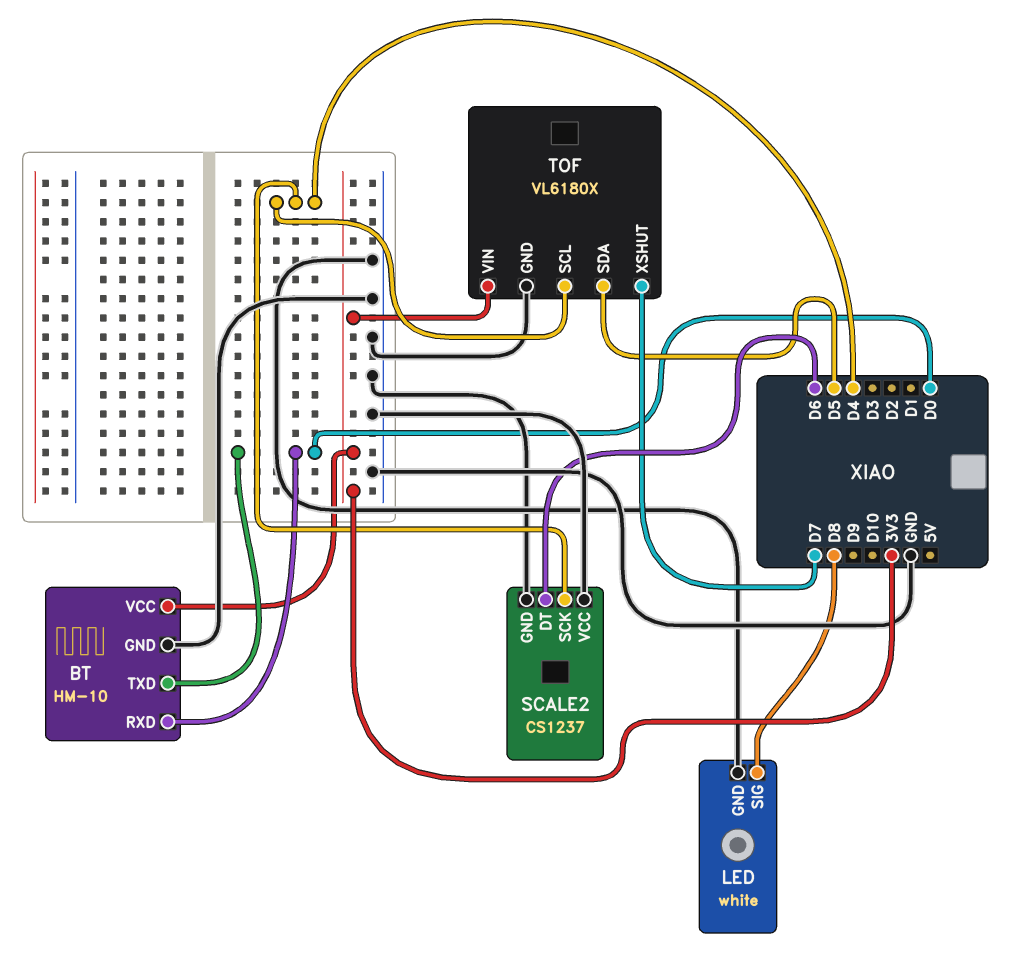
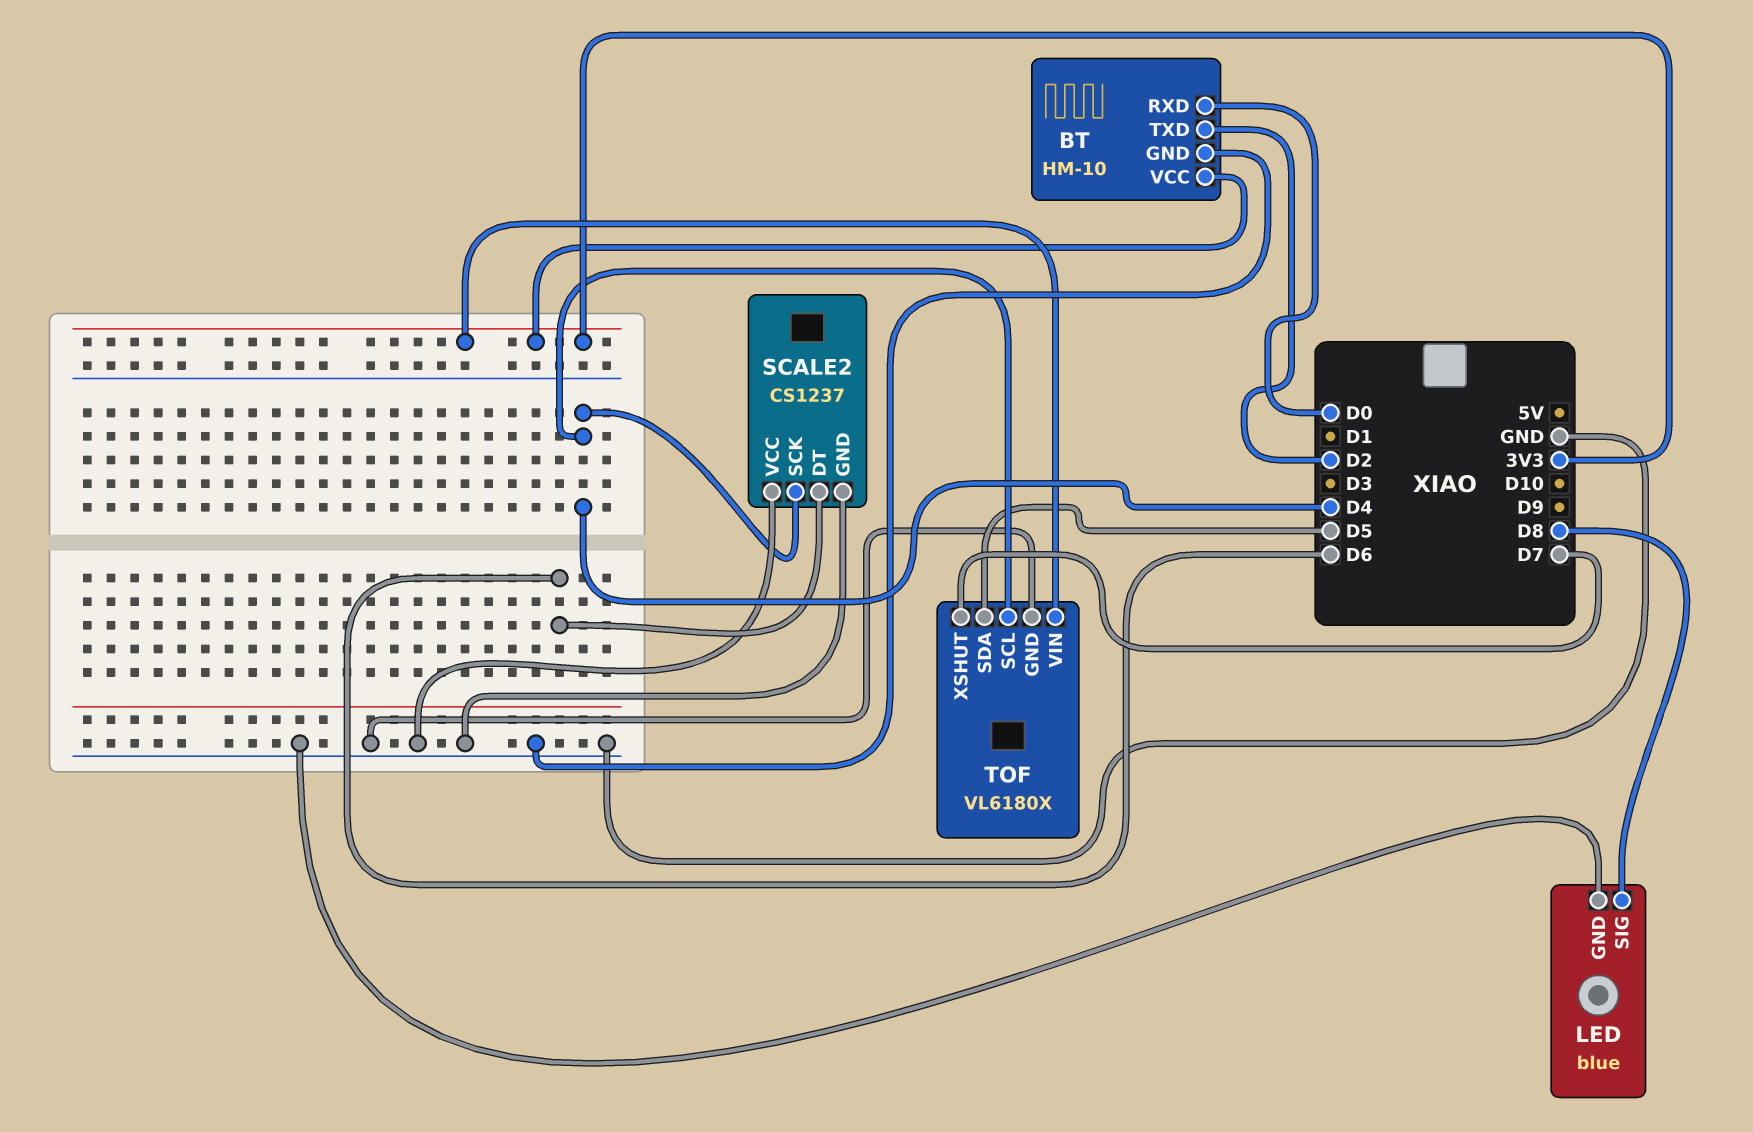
BT pin TXD: D0 -> D2
LED: white -> blue

